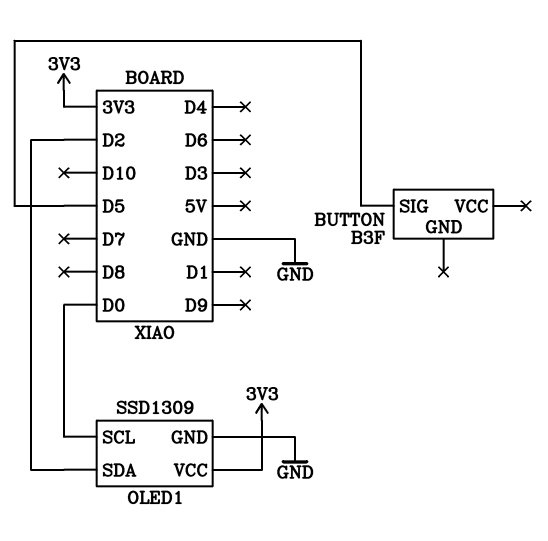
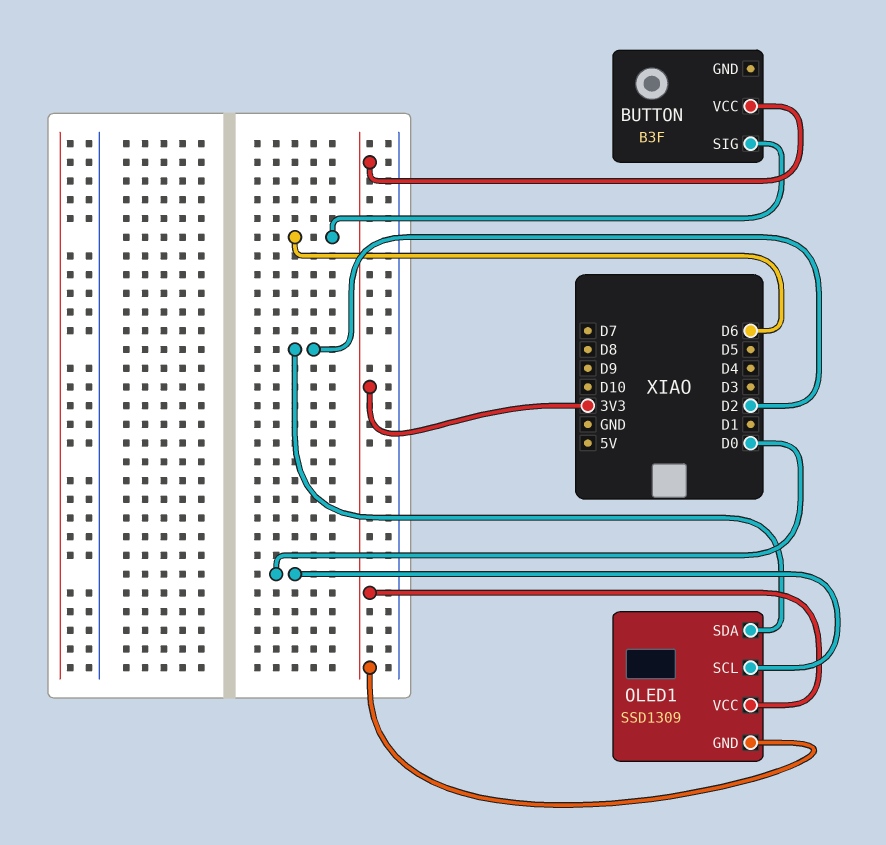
BUTTON pin SIG: D5 -> D6
BUTTON pin VCC: none -> 3V3
OLED1 pin GND: GND -> 3V3

